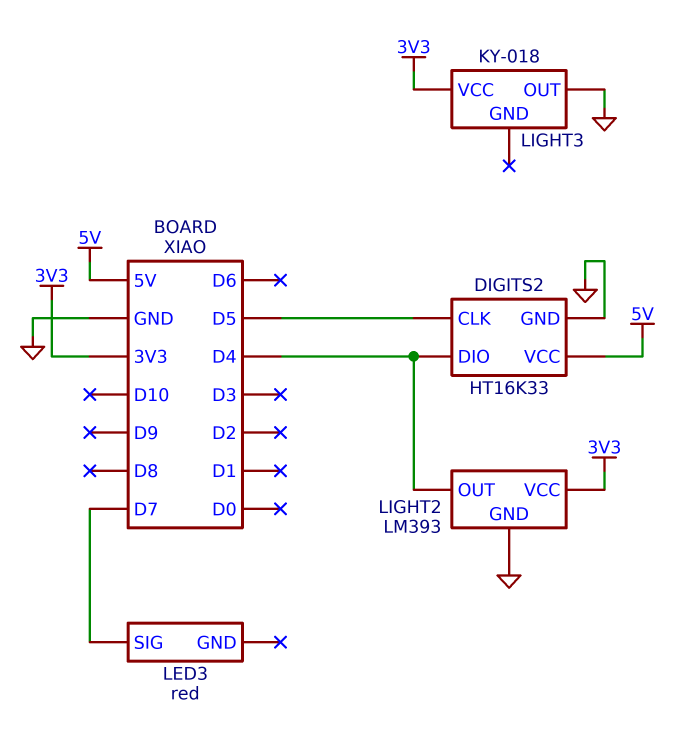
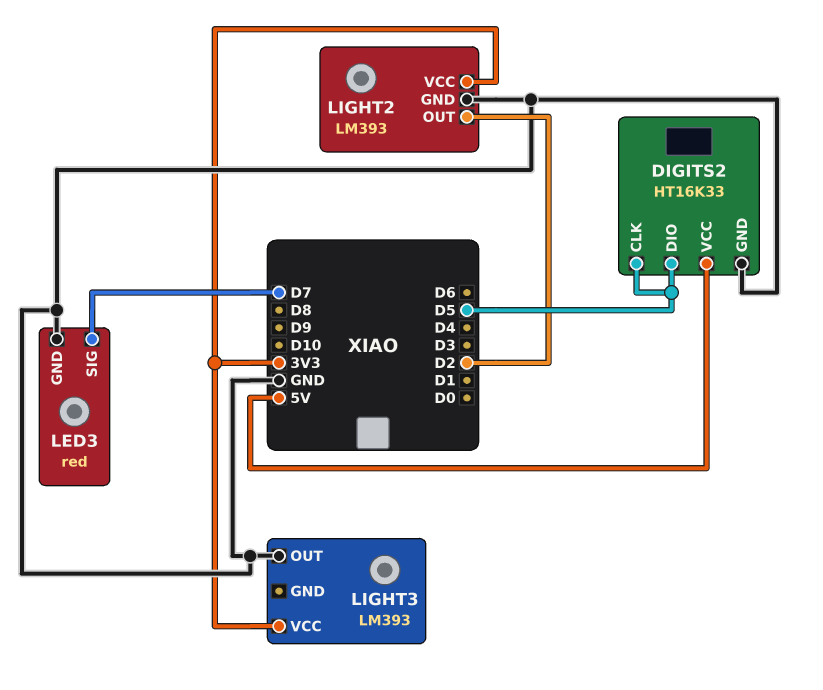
DIGITS2 pin DIO: D4 -> D5
LED3 pin GND: none -> GND
LIGHT2 pin OUT: D4 -> D2
LIGHT3: KY-018 -> LM393

